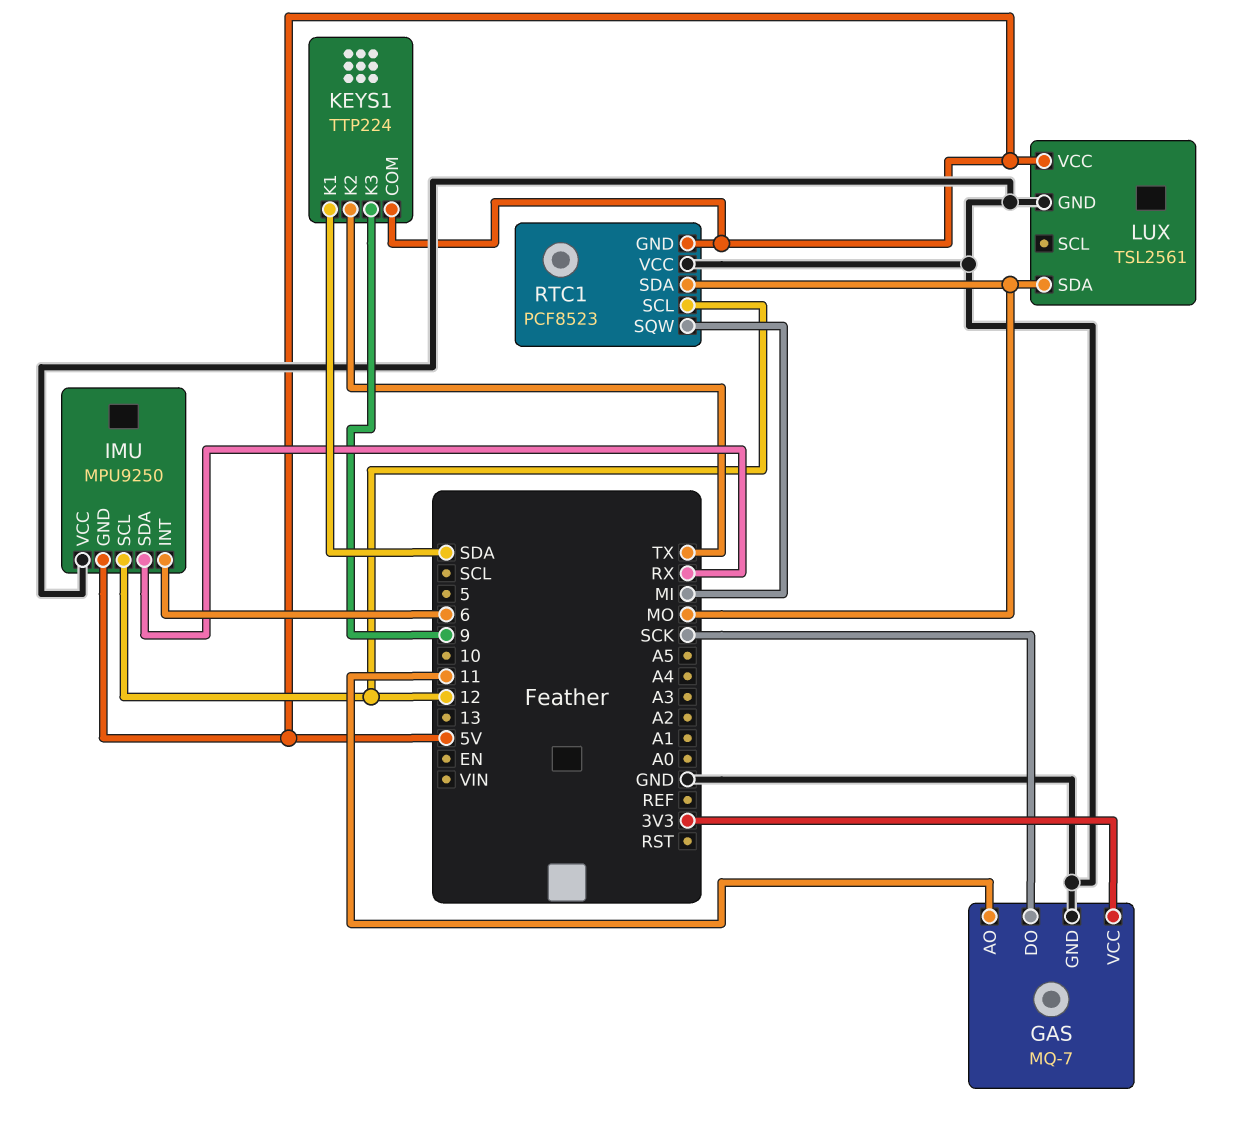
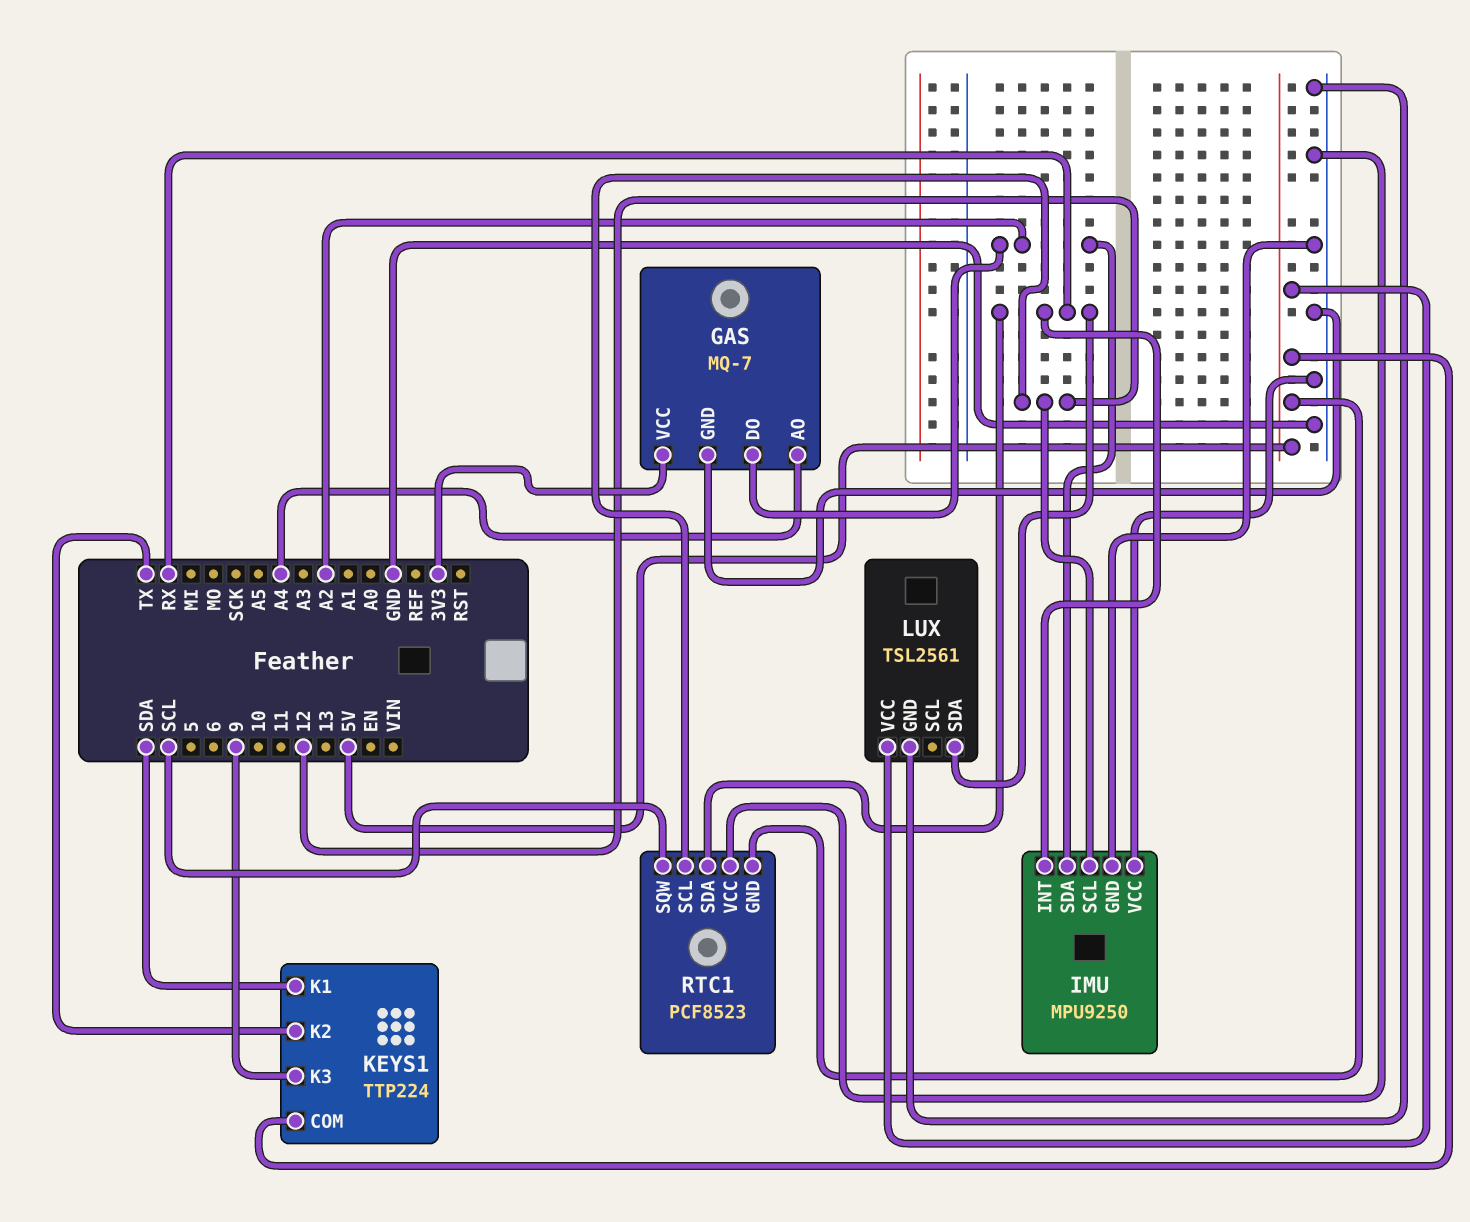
GAS pin AO: 11 -> A4
GAS pin DO: SCK -> A2
IMU pin GND: 5V -> GND
IMU pin INT: 6 -> RX
IMU pin SDA: RX -> A2
LUX pin SDA: MO -> RX
RTC1 pin SDA: MO -> RX
RTC1 pin SQW: MI -> SCL

